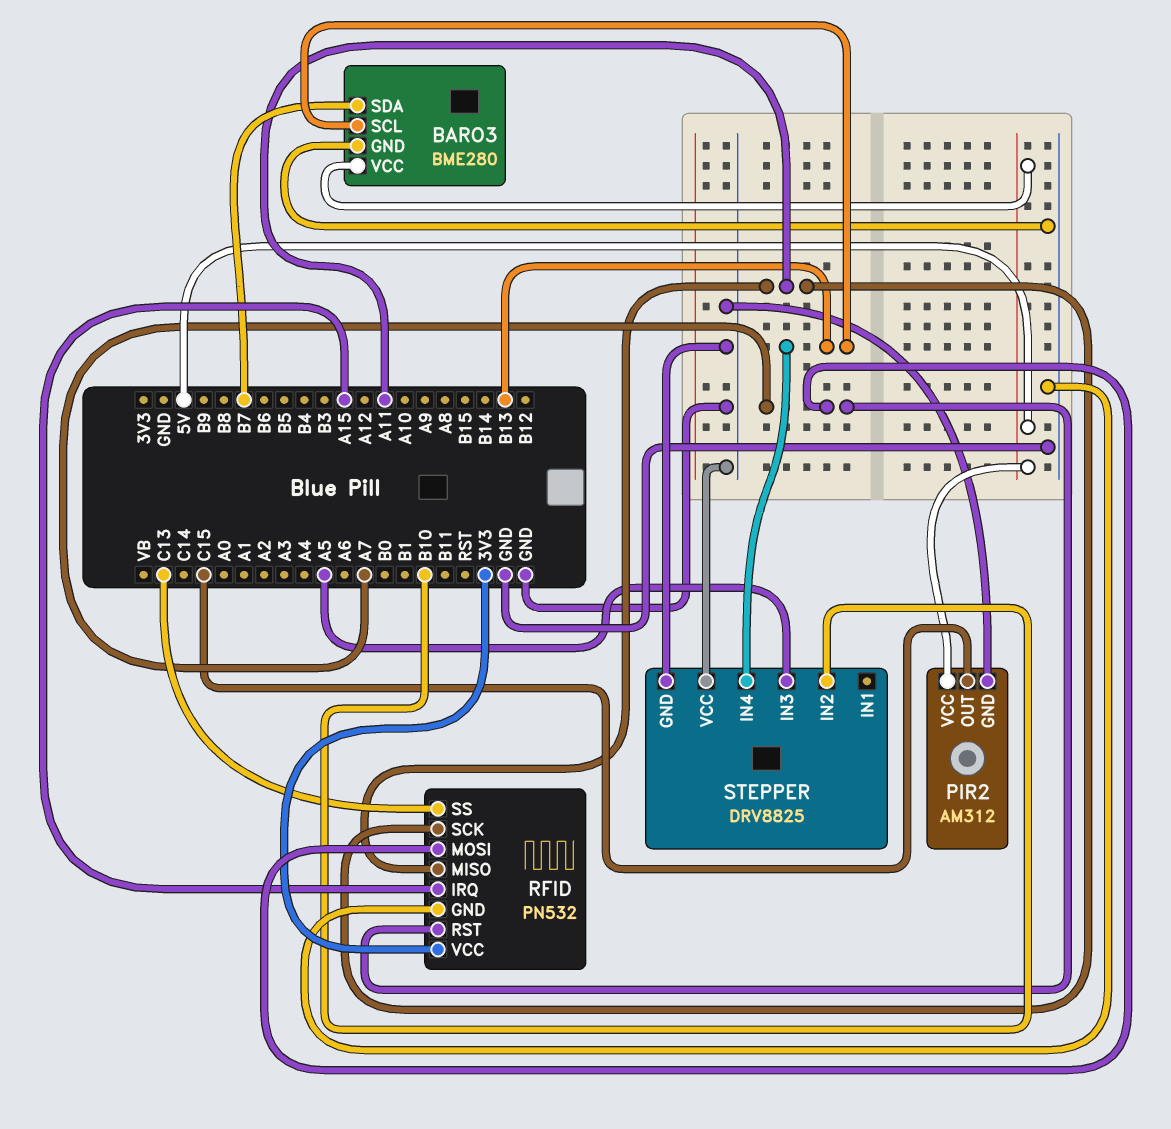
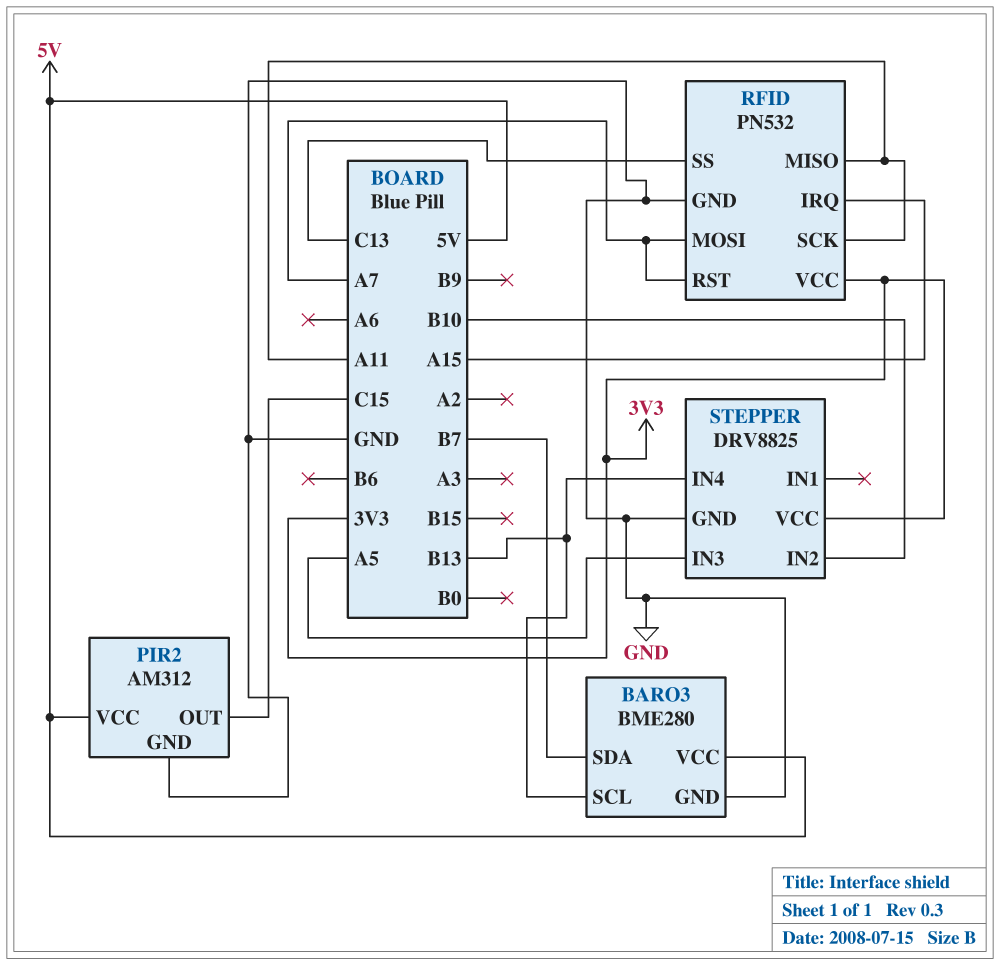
STEPPER pin VCC: GND -> 3V3

